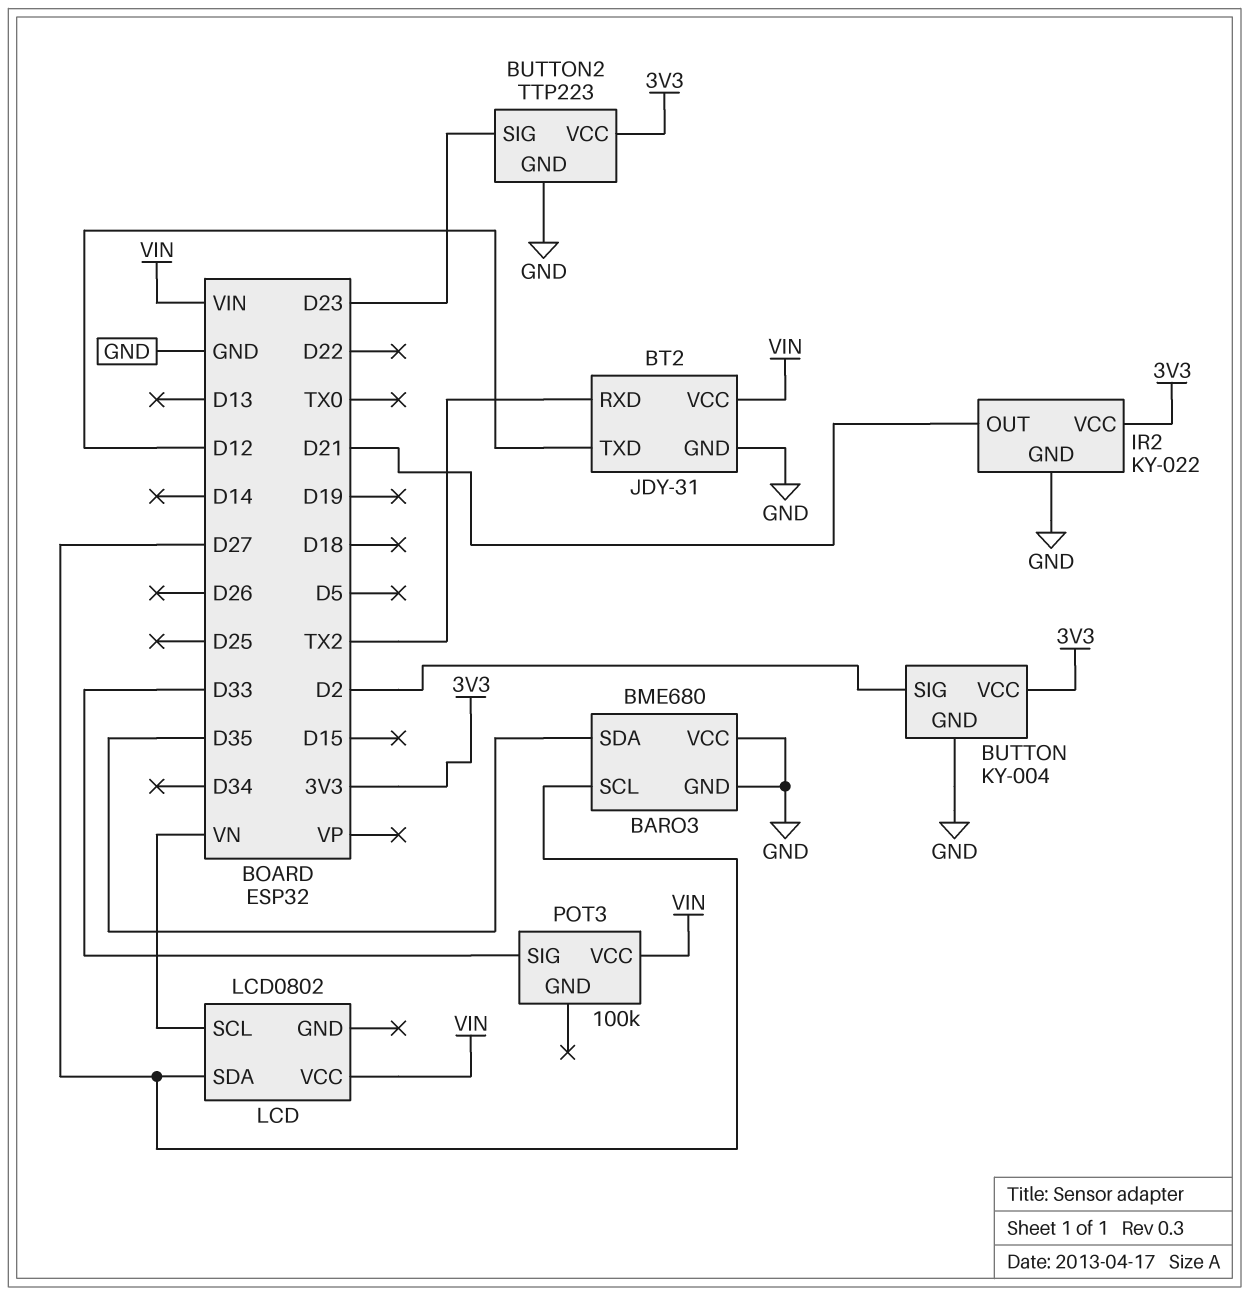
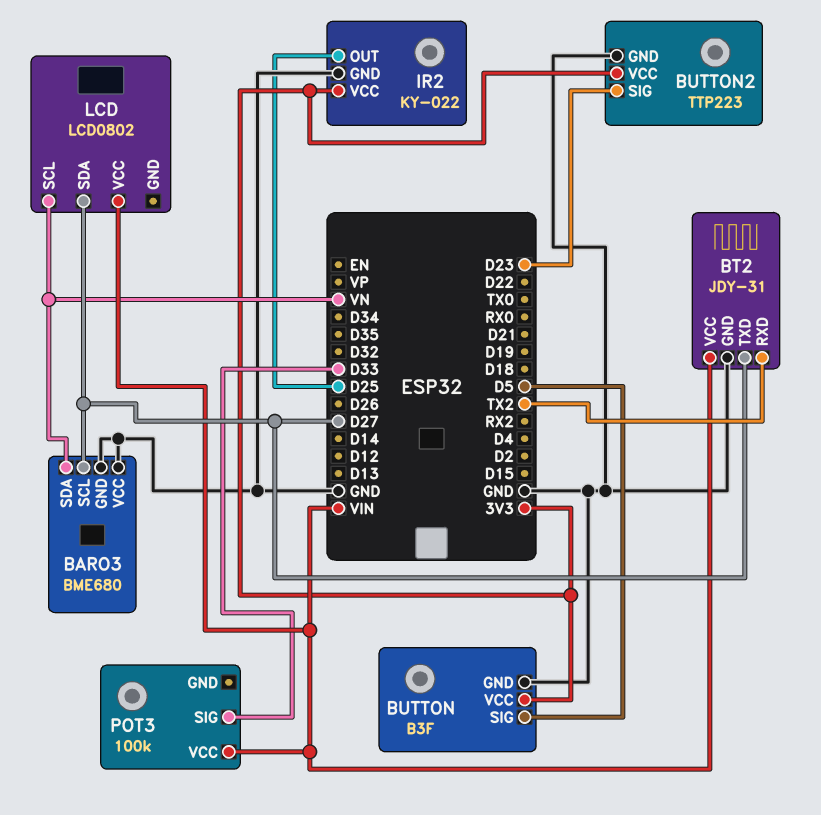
BARO3 pin SDA: D35 -> VN
BT2 pin TXD: D12 -> D27
BUTTON: KY-004 -> B3F
BUTTON pin SIG: D2 -> D5
IR2 pin OUT: D21 -> D25

